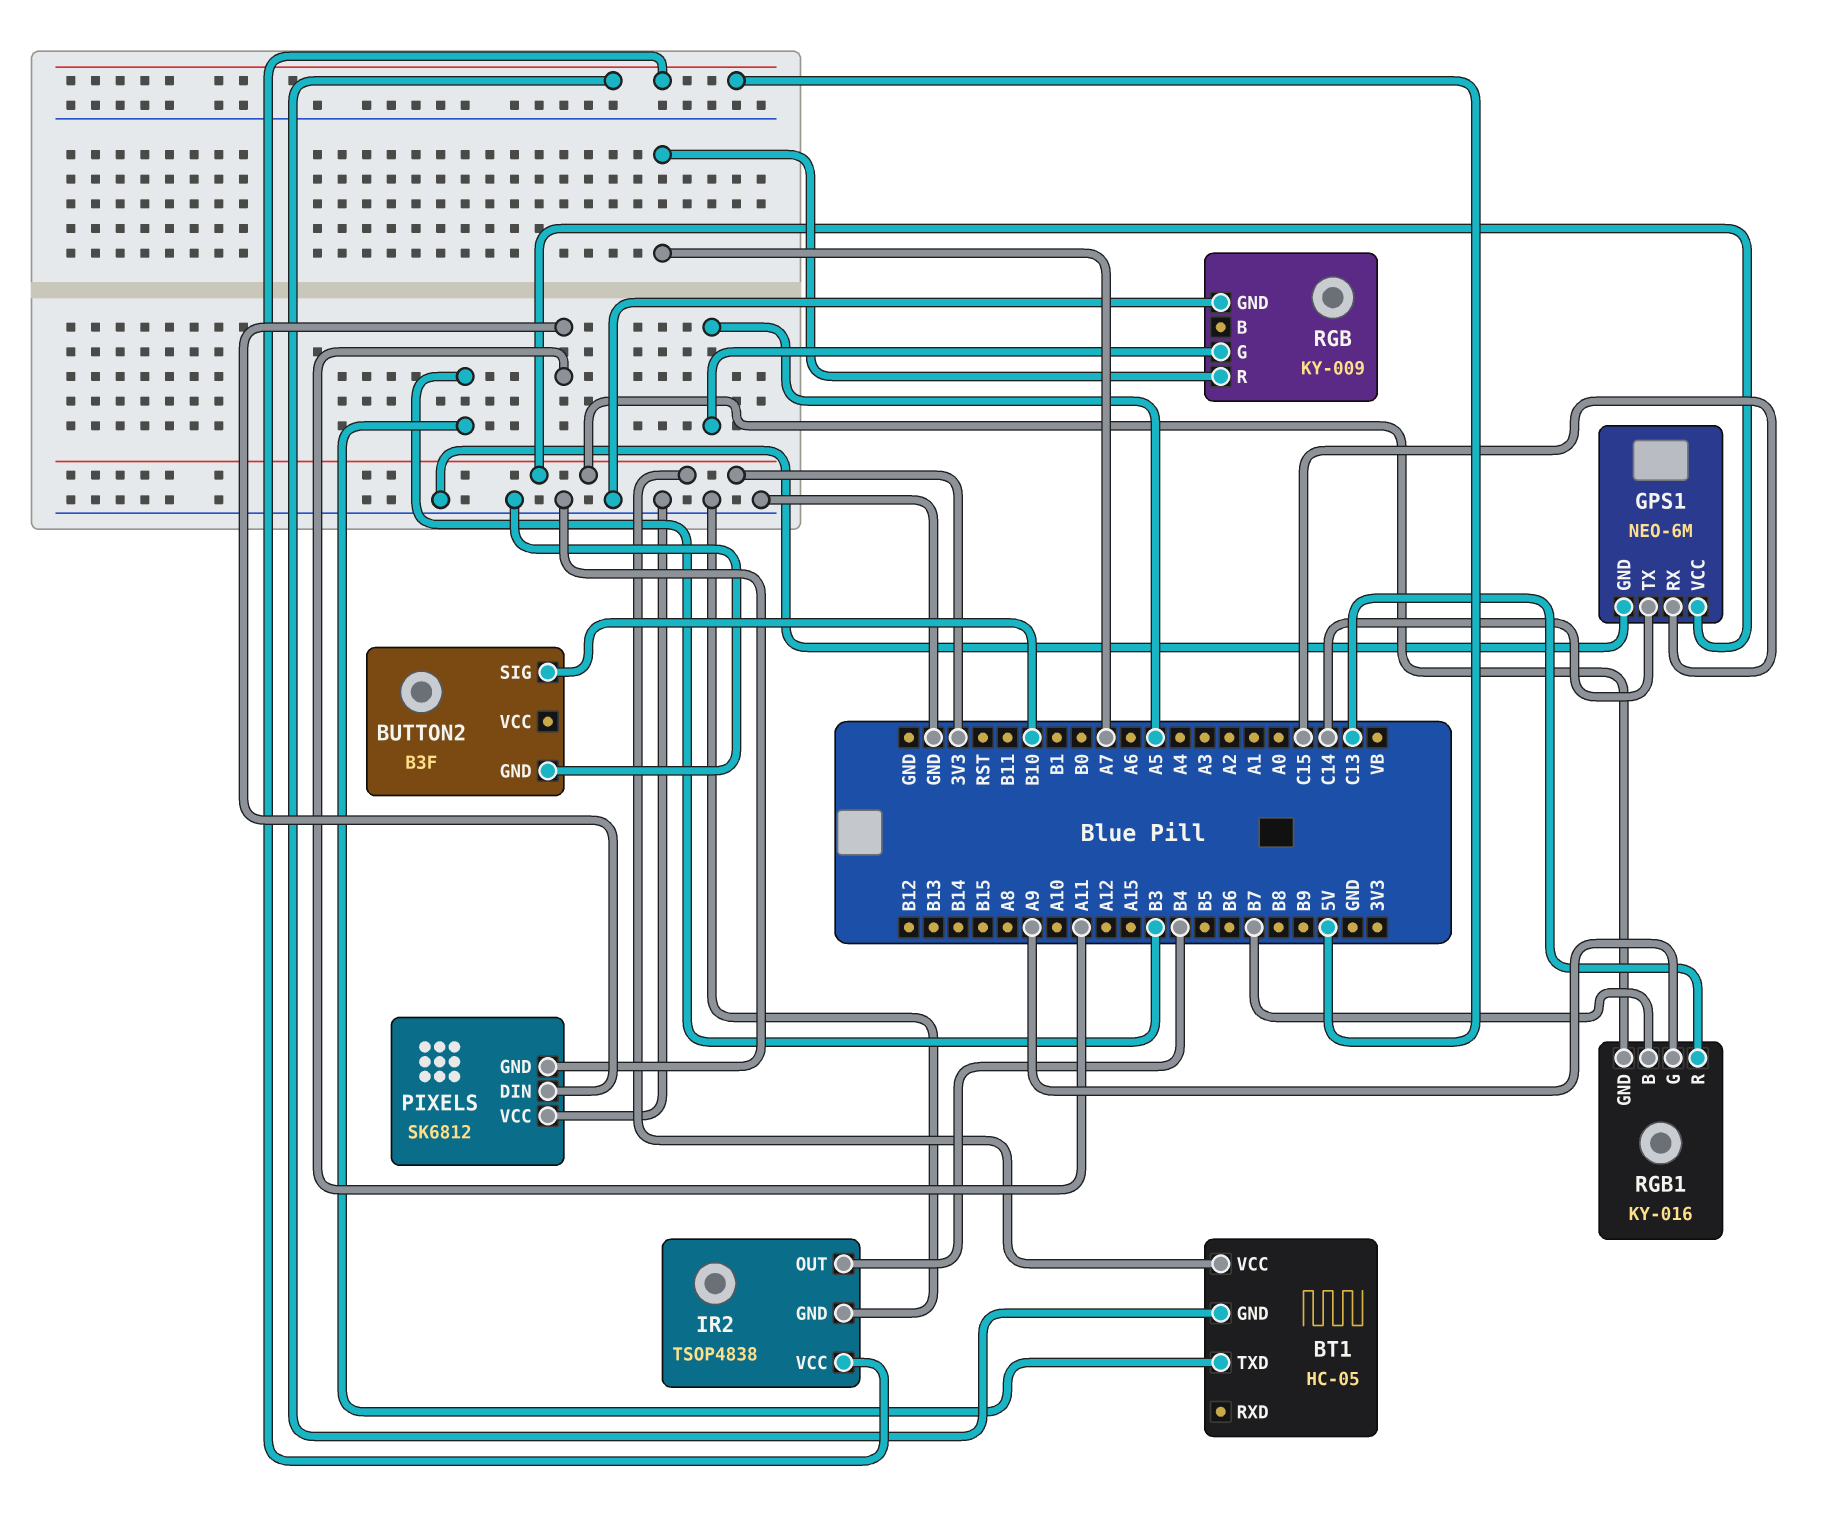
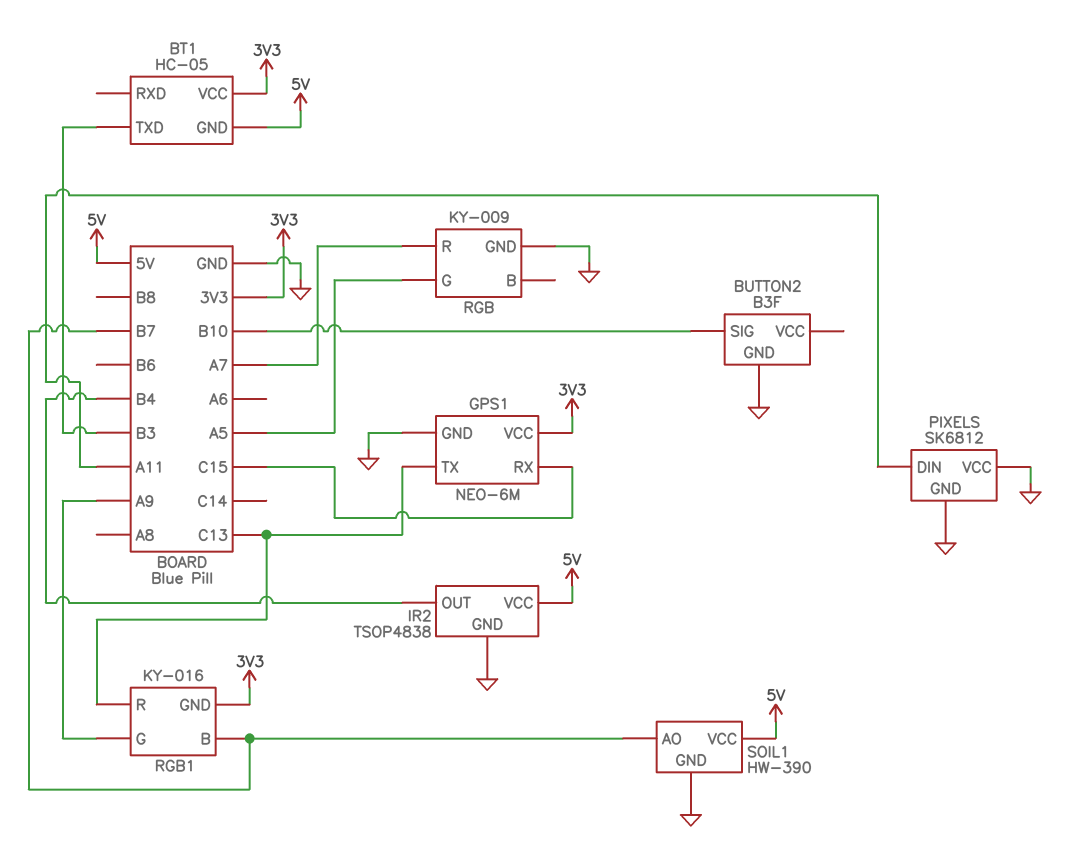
GPS1 pin TX: C14 -> C13
SOIL1: none -> HW-390
SOIL1 pin AO: none -> B7
SOIL1 pin GND: none -> GND
SOIL1 pin VCC: none -> 5V

